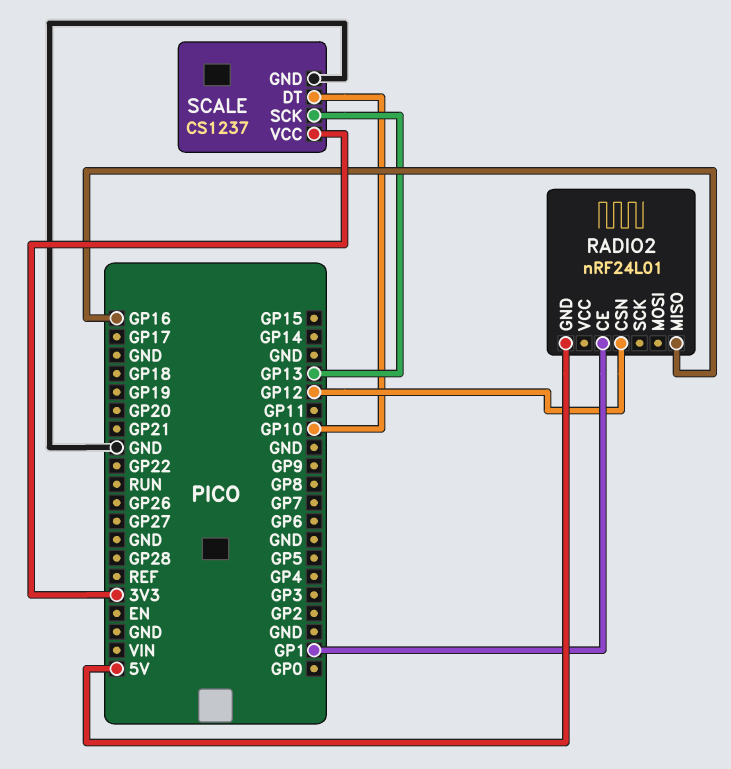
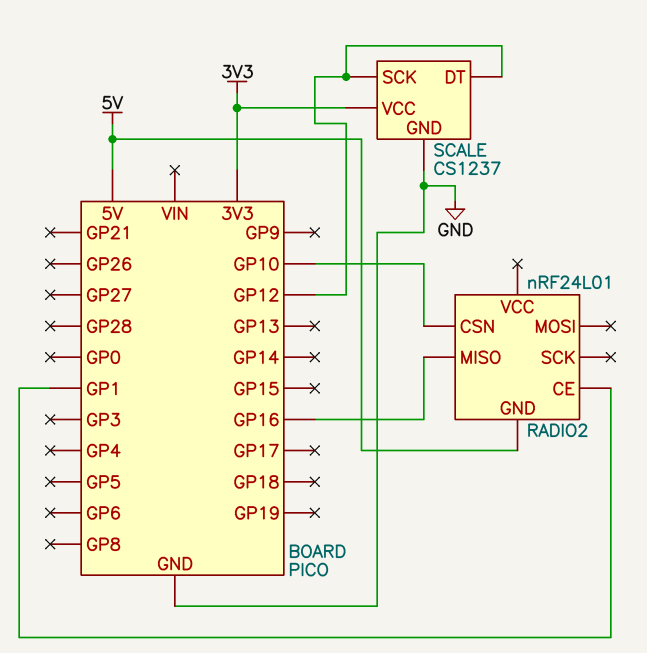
RADIO2 pin CSN: GP12 -> GP10
SCALE pin DT: GP10 -> GP12
SCALE pin SCK: GP13 -> GP12

